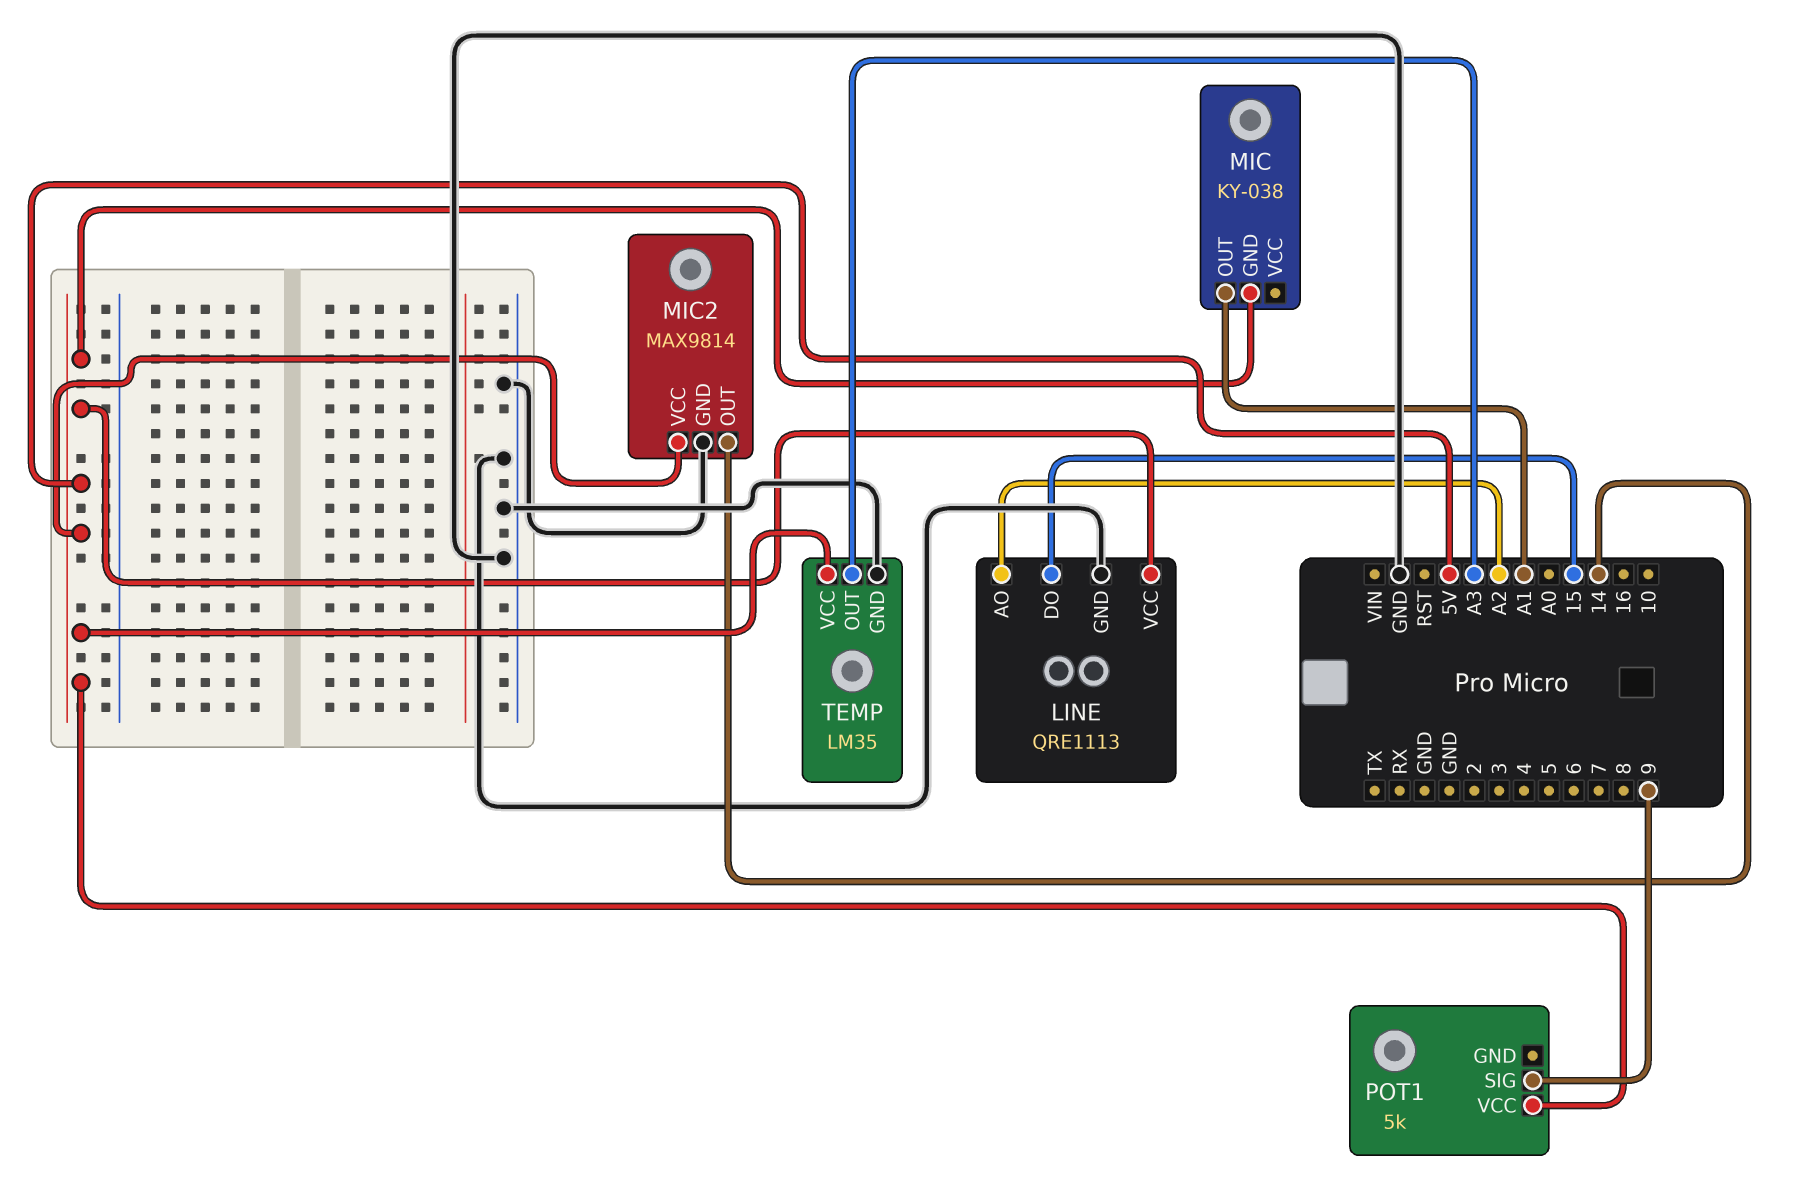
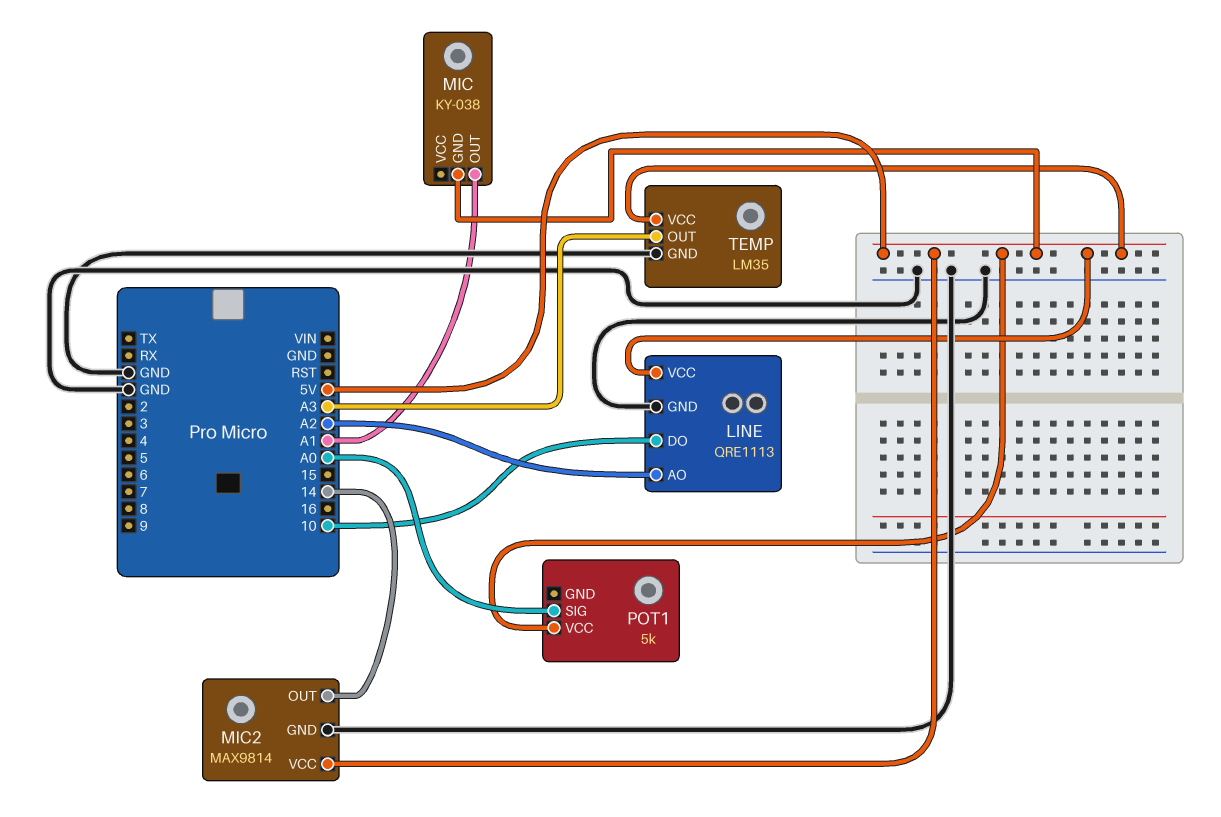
LINE pin DO: 15 -> 10
POT1 pin SIG: 9 -> A0

